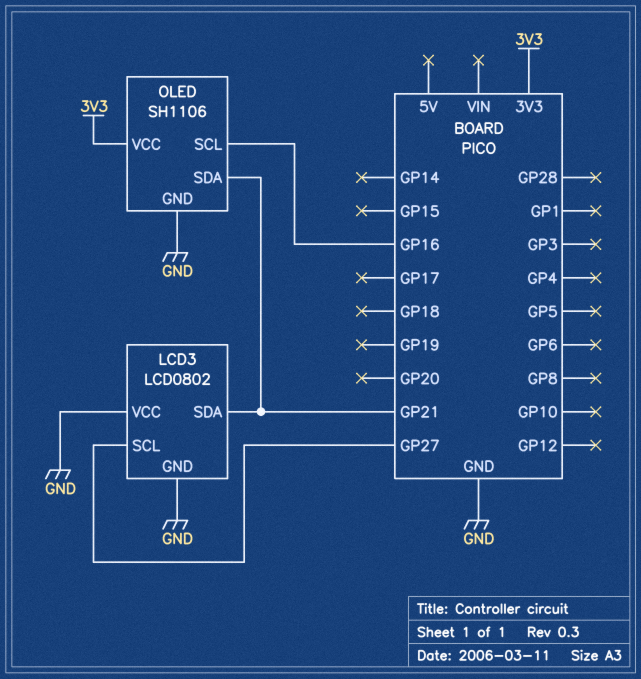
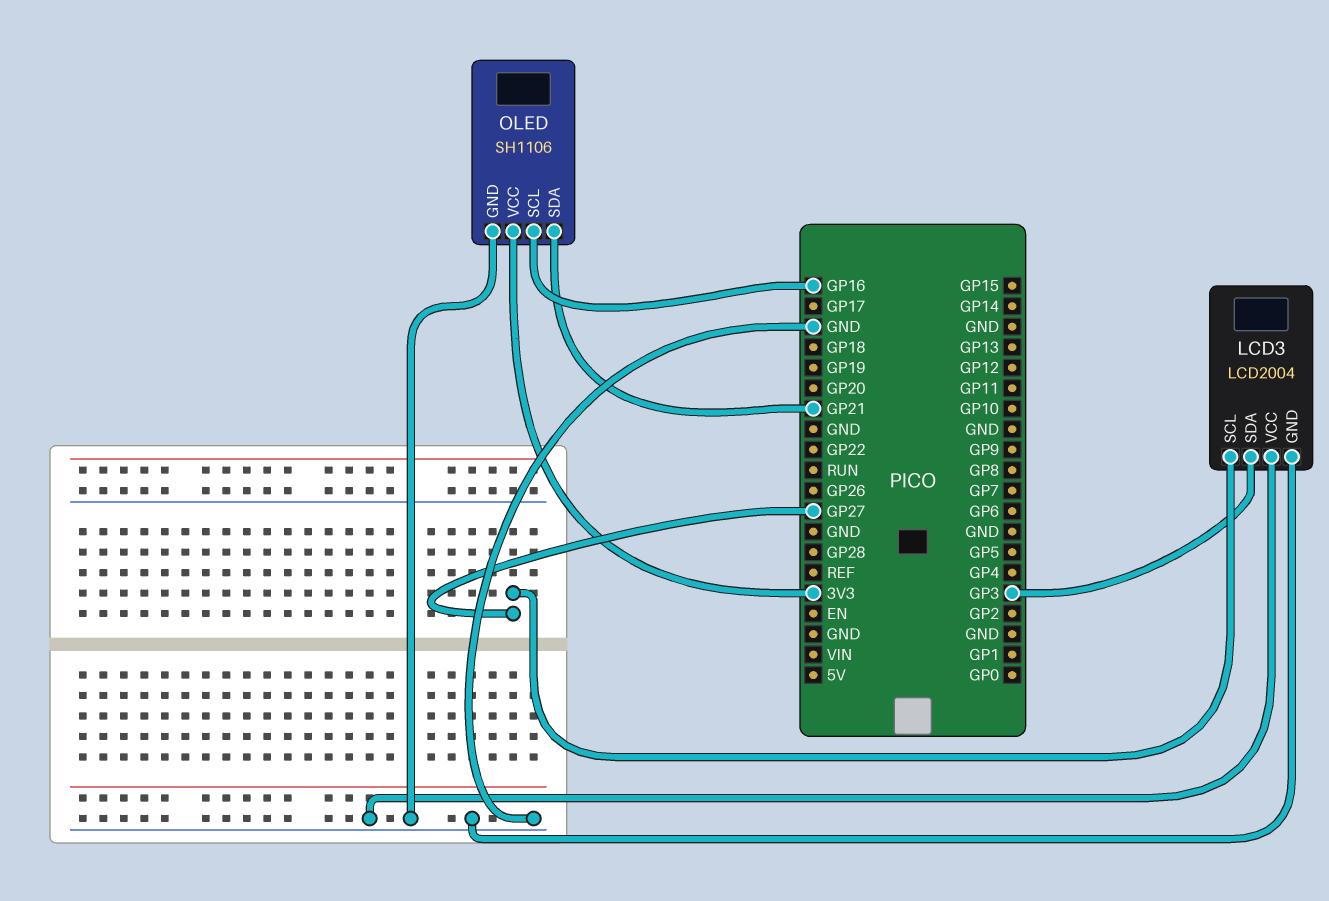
LCD3: LCD0802 -> LCD2004
LCD3 pin SDA: GP21 -> GP3

